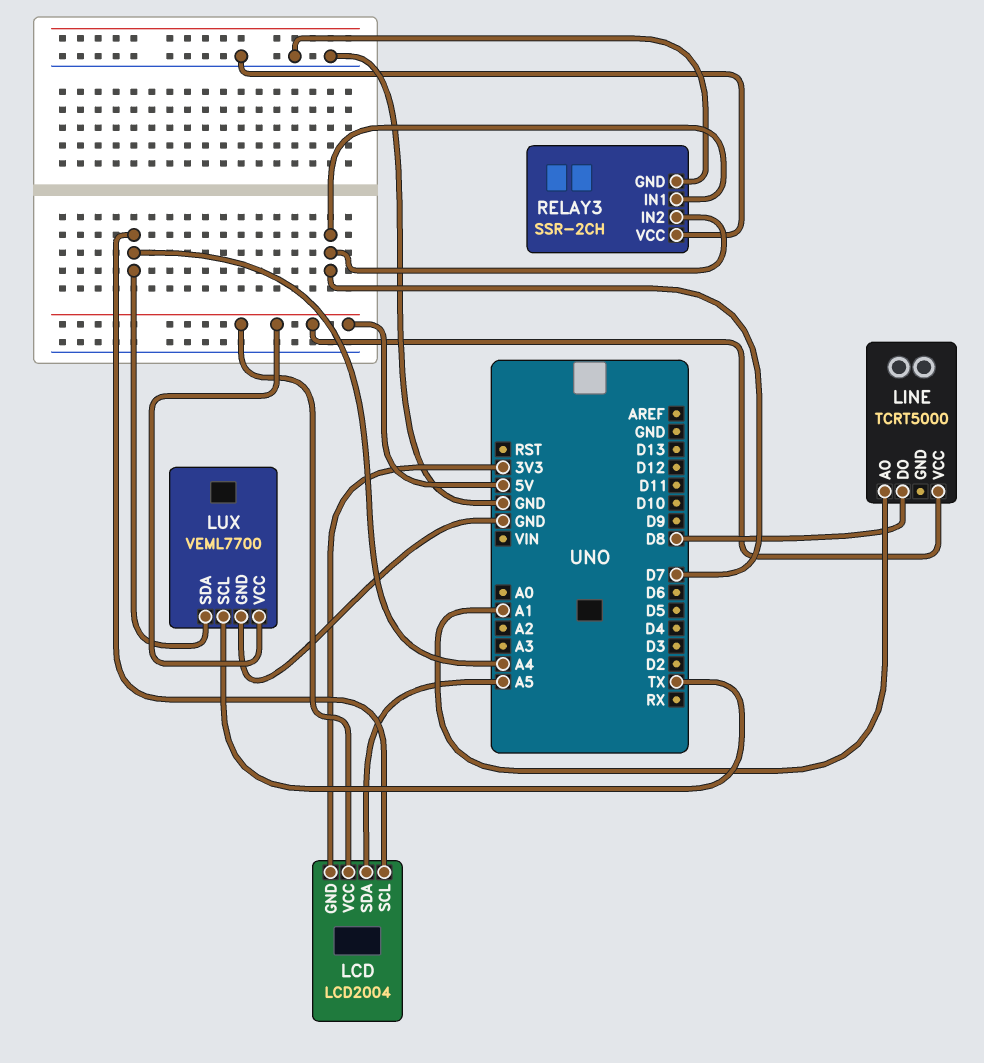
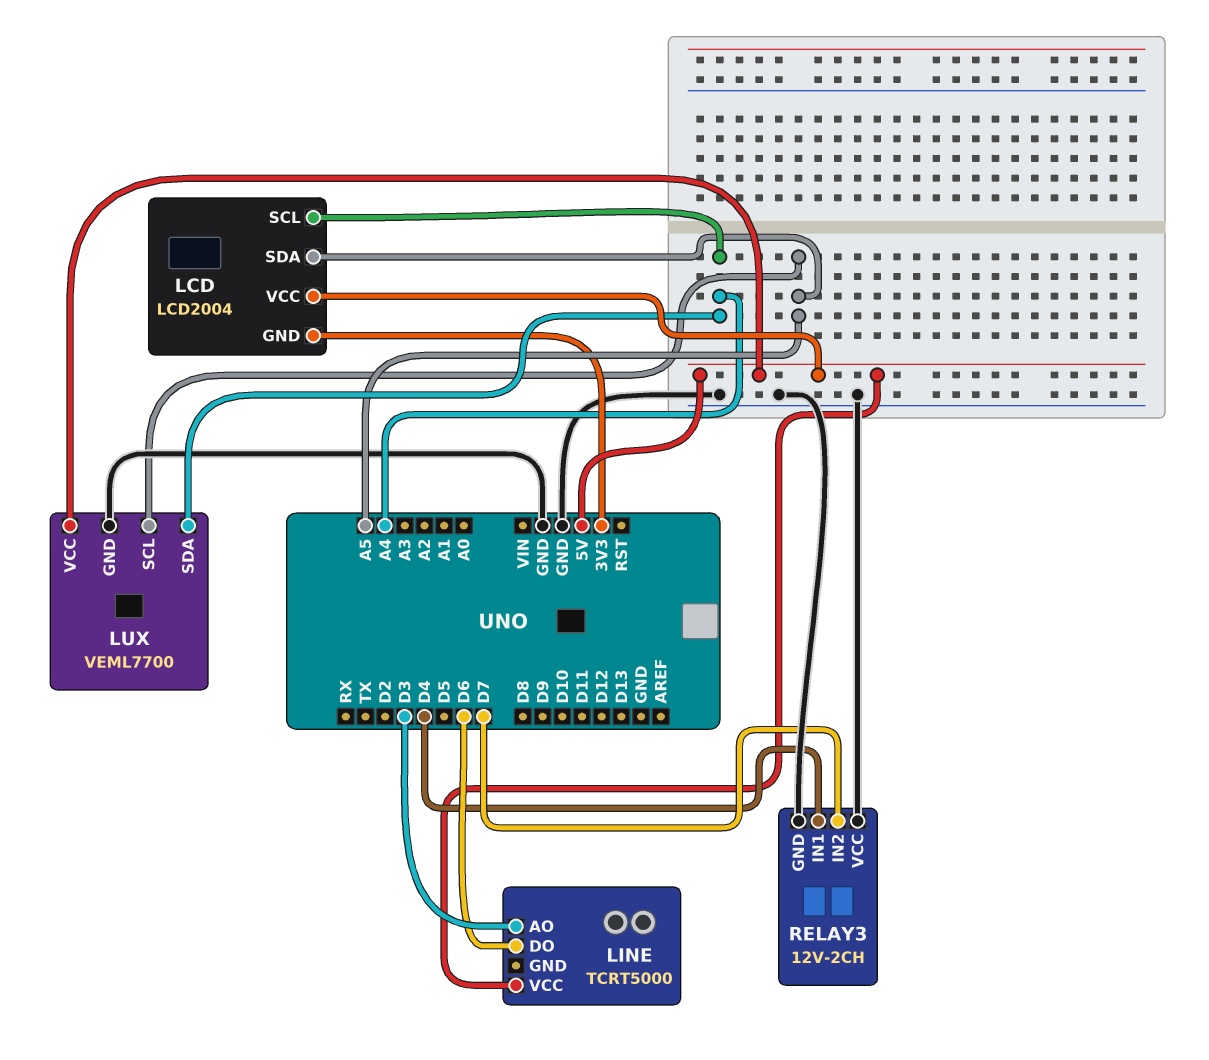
LINE pin AO: A1 -> D3
LINE pin DO: D8 -> D6
LUX pin SCL: TX -> A5
RELAY3: SSR-2CH -> 12V-2CH
RELAY3 pin IN1: D7 -> D4

